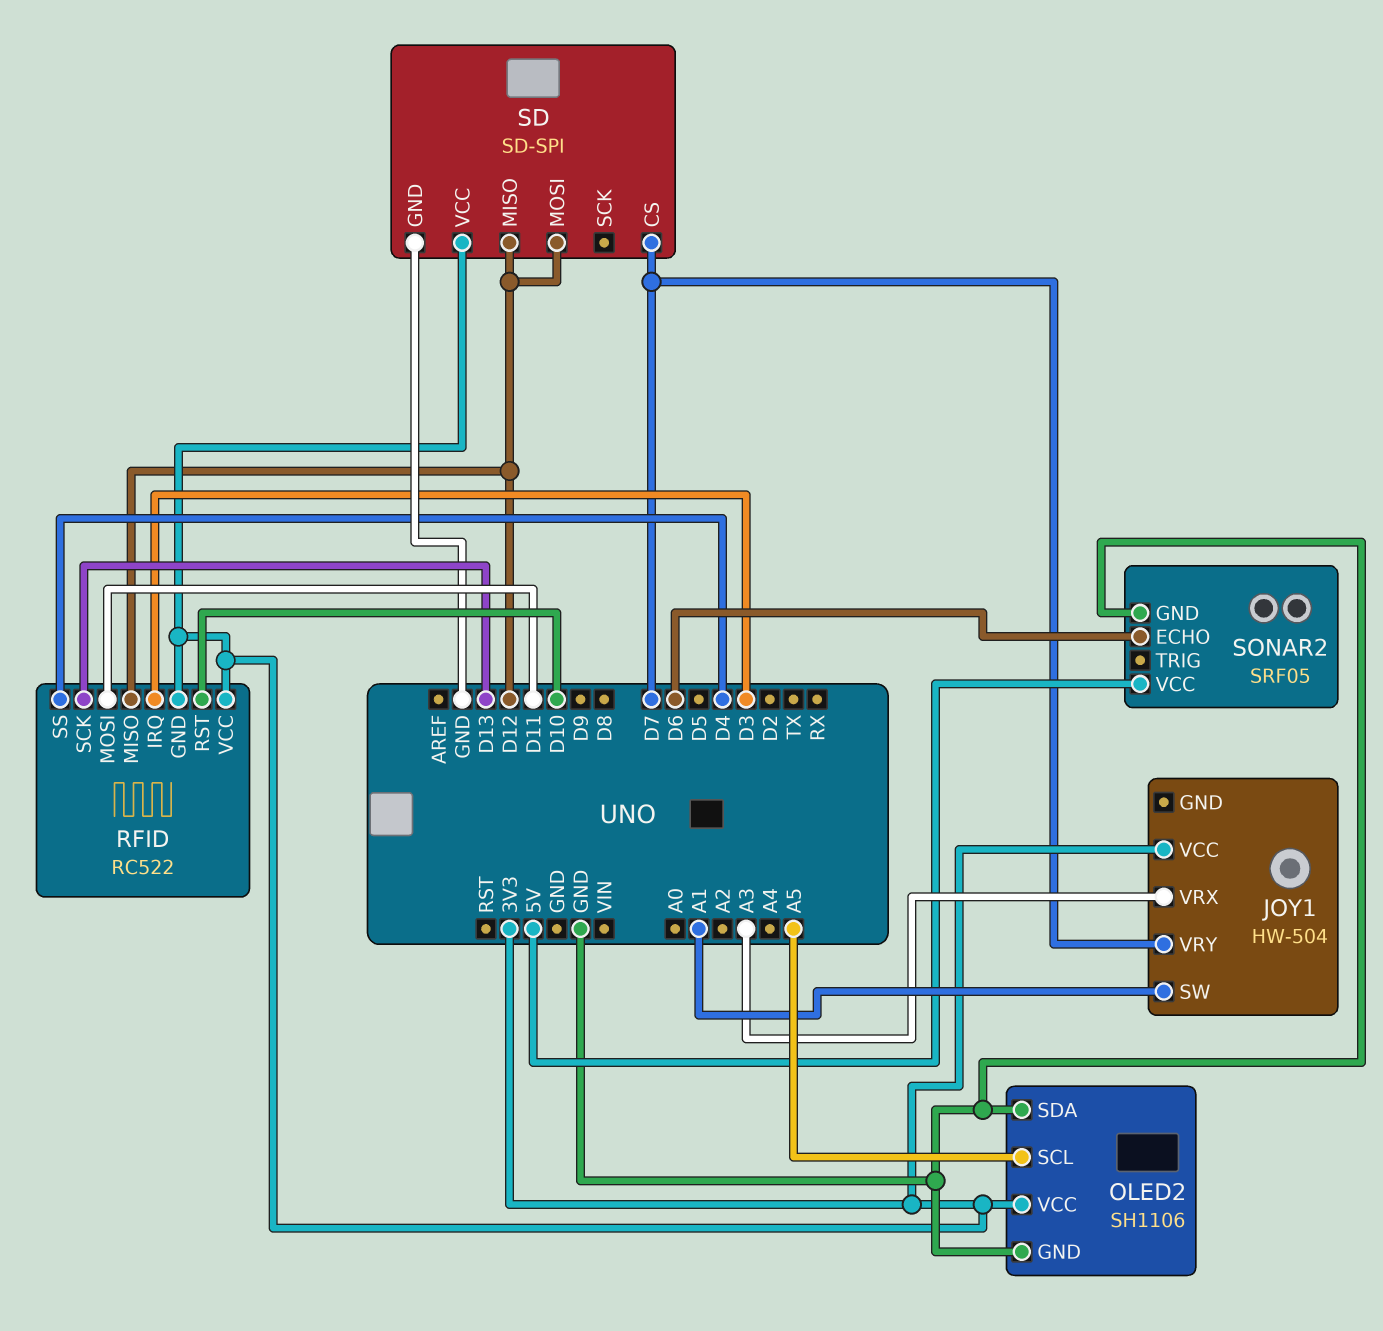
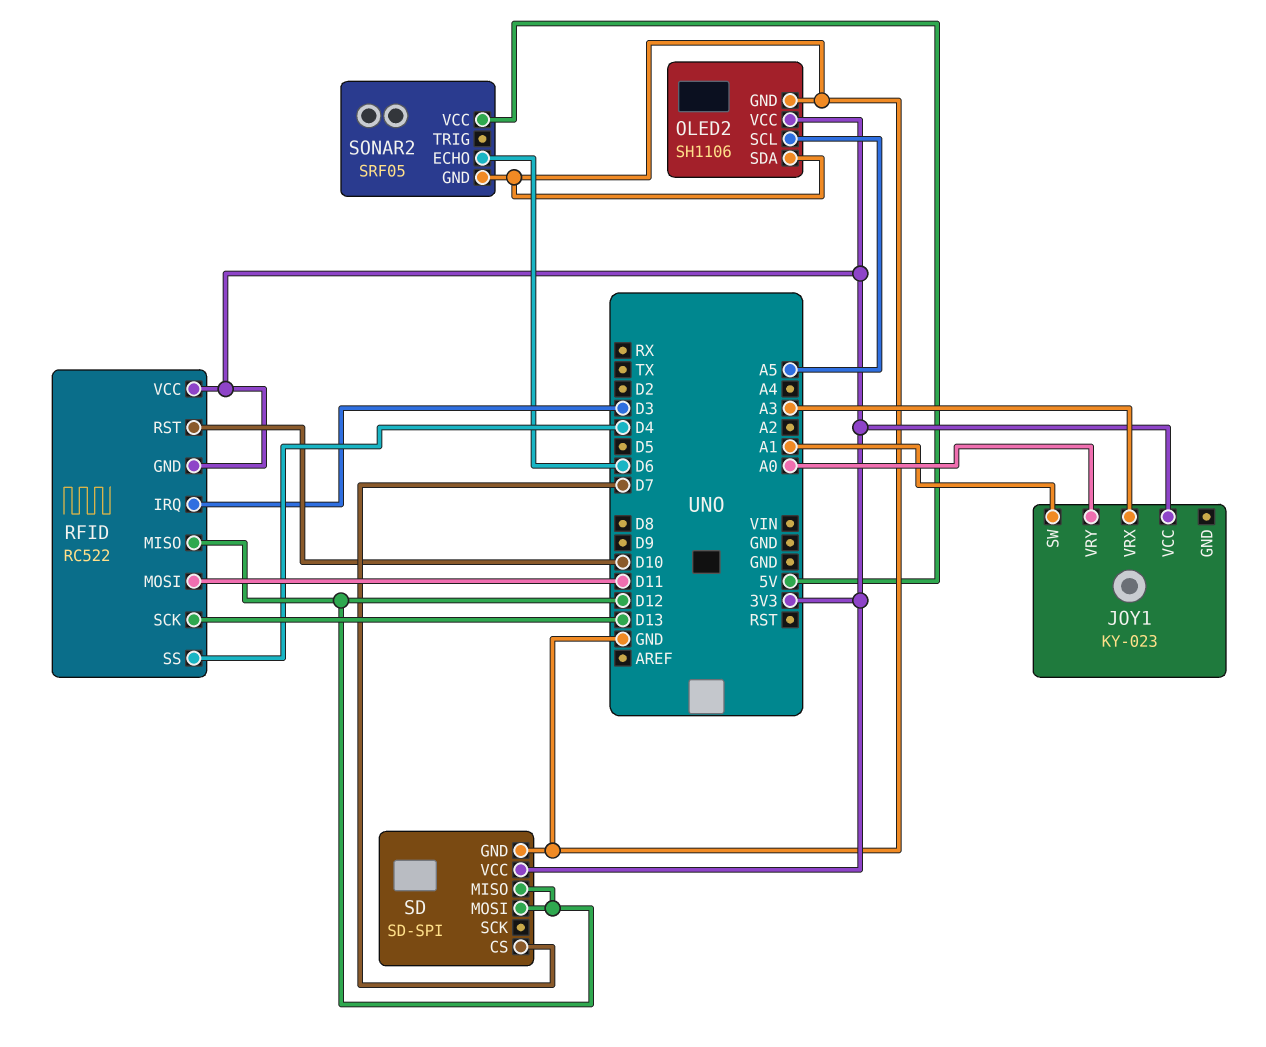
JOY1: HW-504 -> KY-023
JOY1 pin VRY: D7 -> A0

